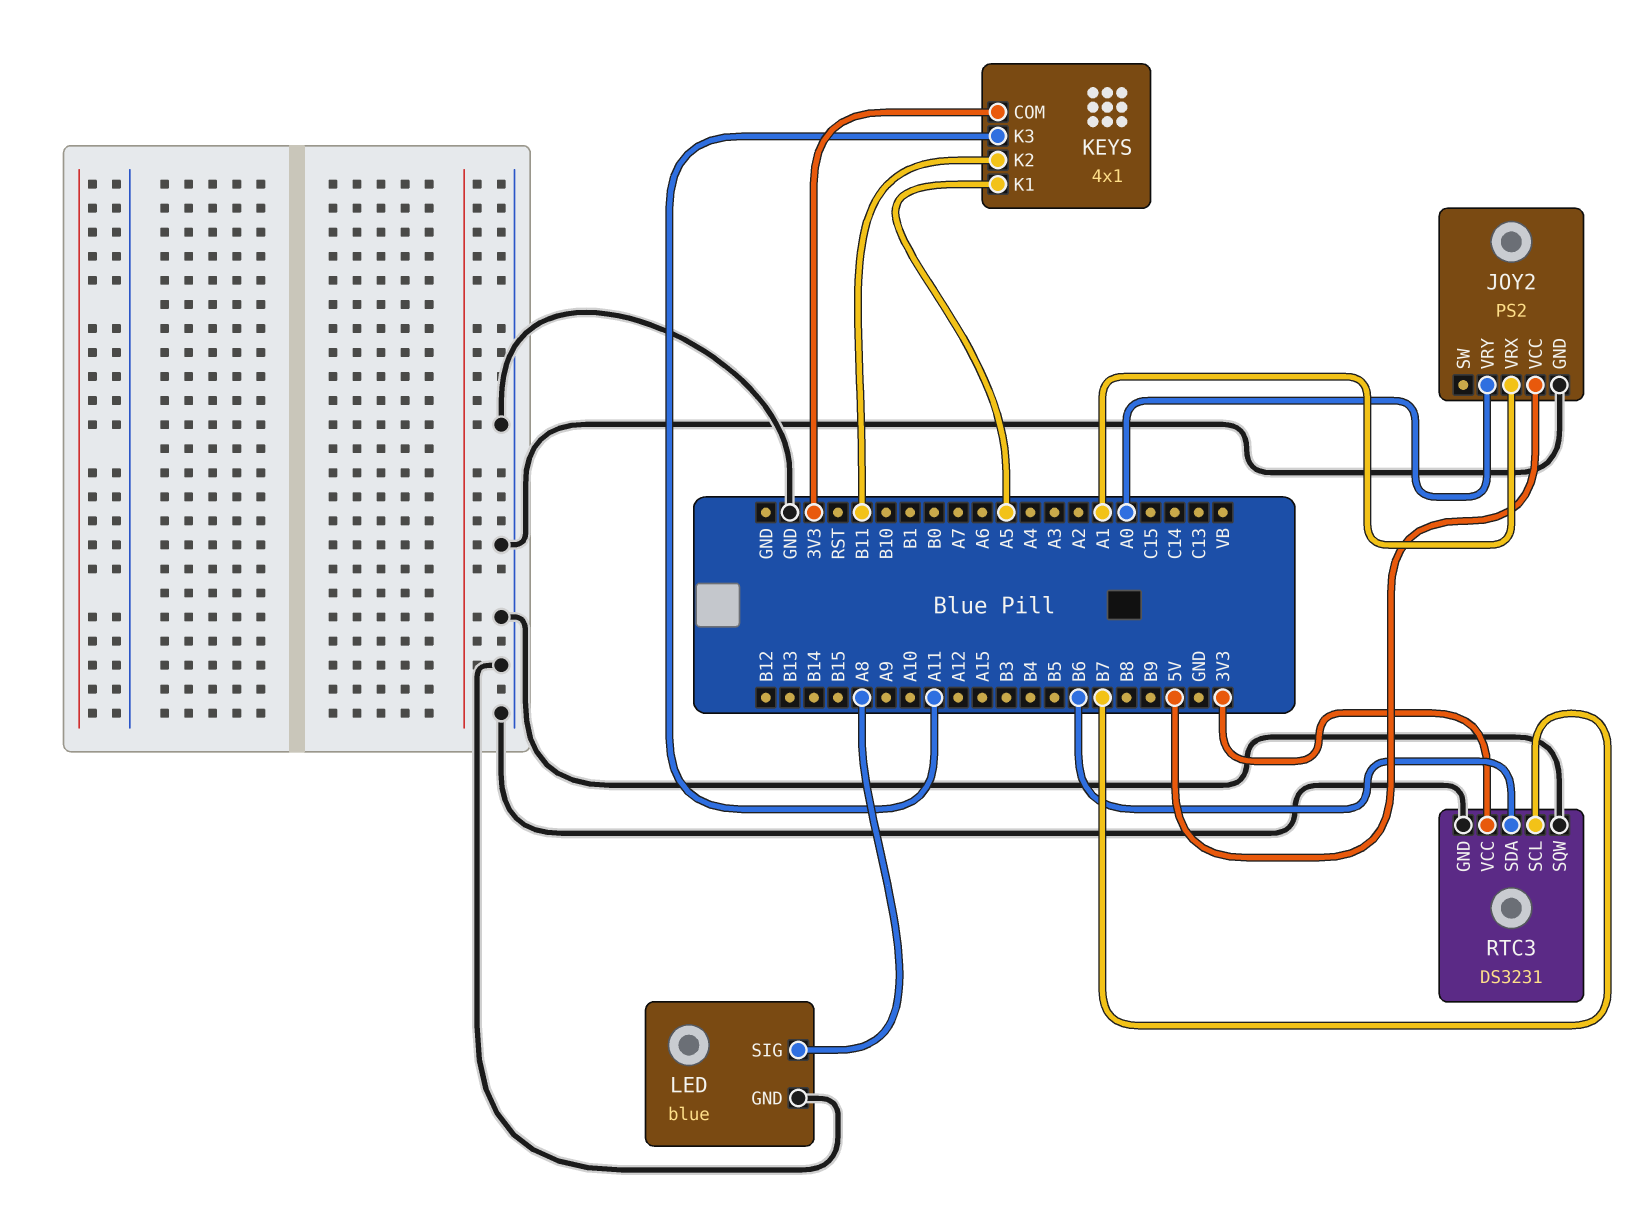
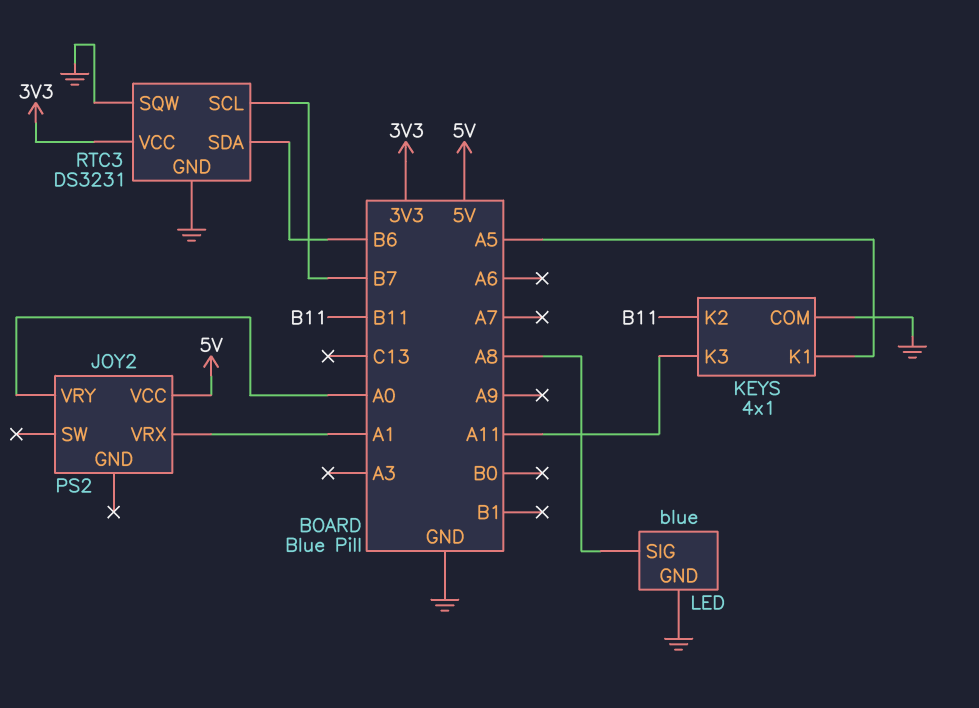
JOY2 pin GND: GND -> none
KEYS pin COM: 3V3 -> GND

